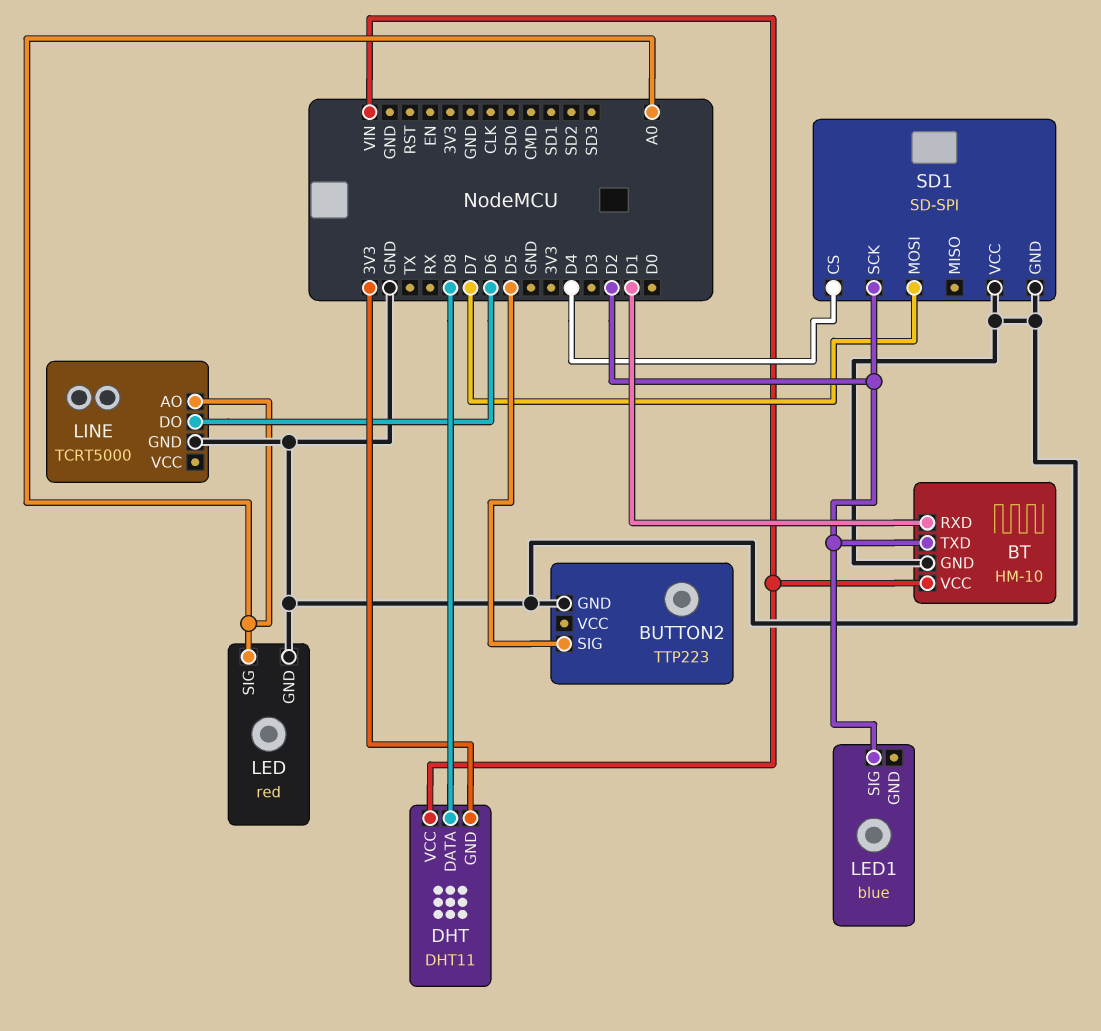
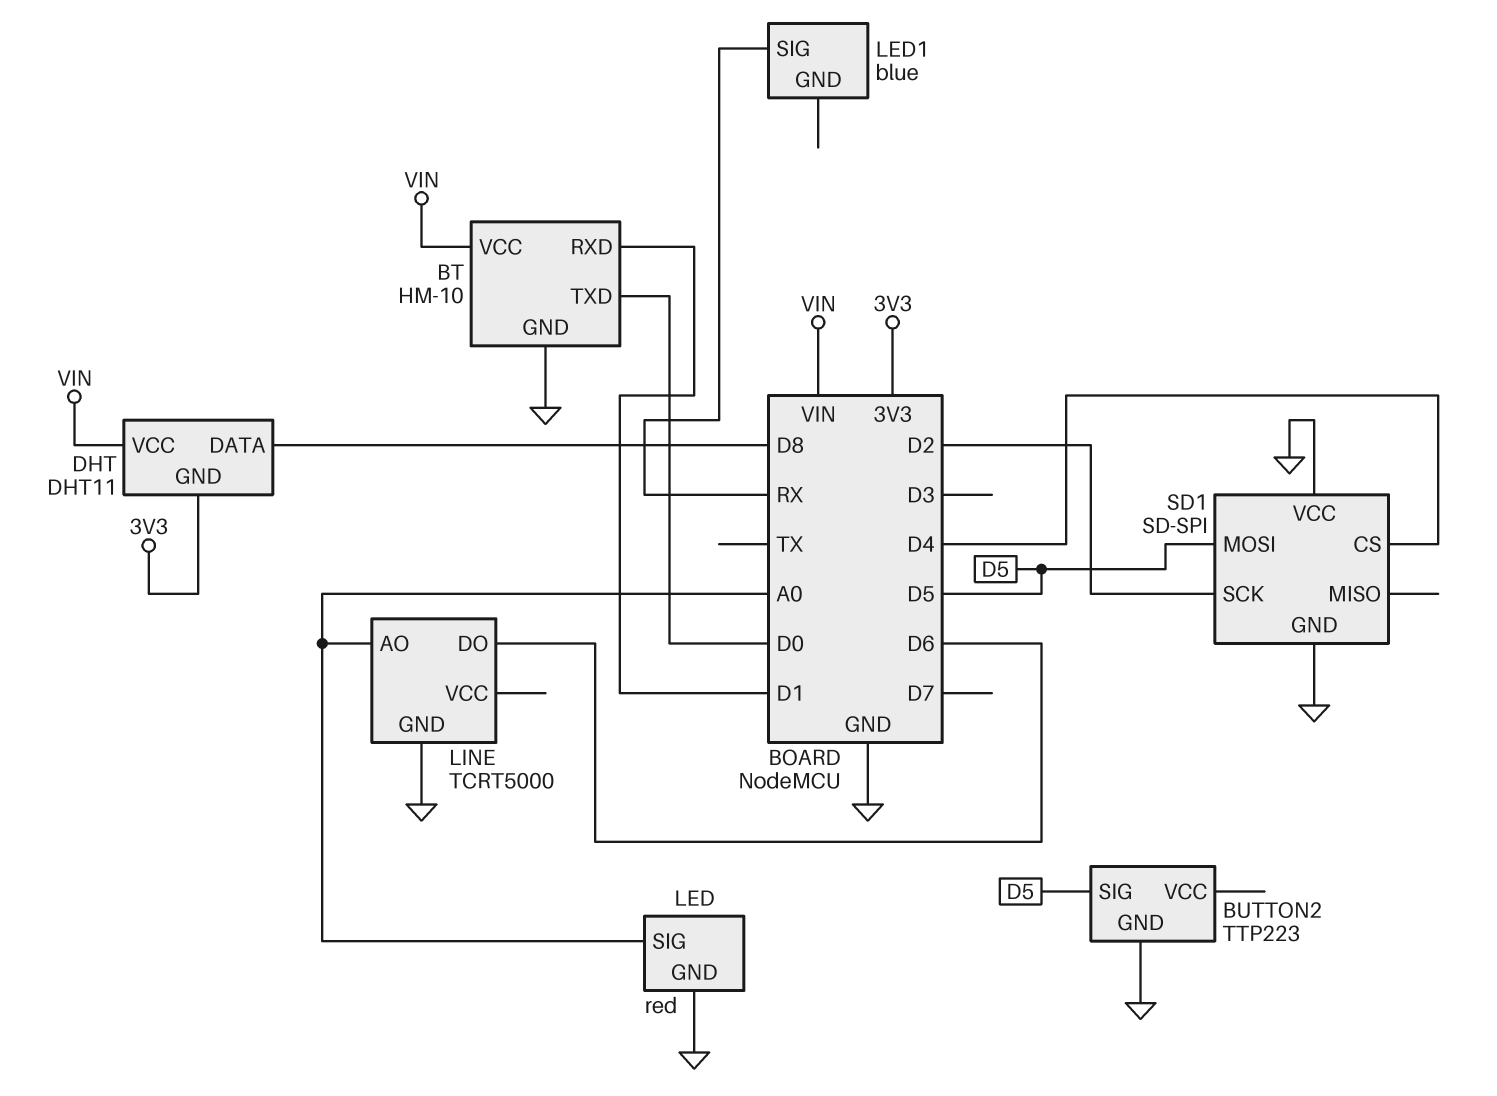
BT pin TXD: D2 -> D0
LED1 pin SIG: D2 -> RX
SD1 pin MOSI: D7 -> D5

